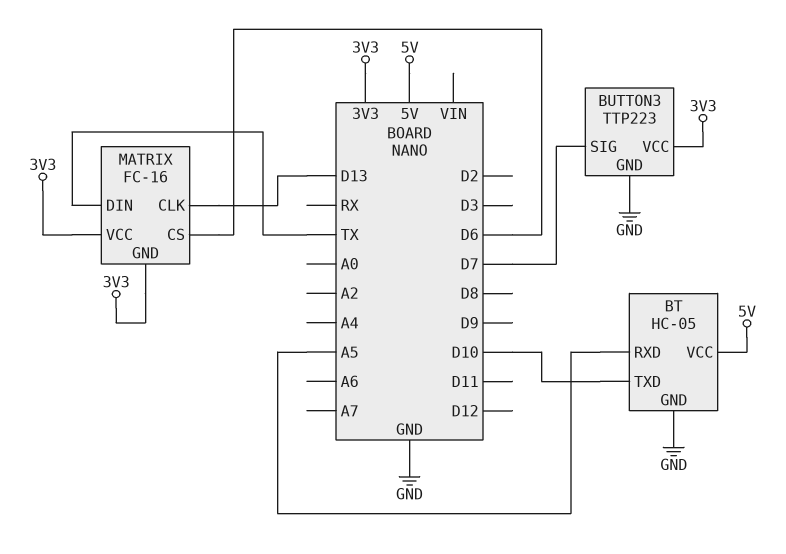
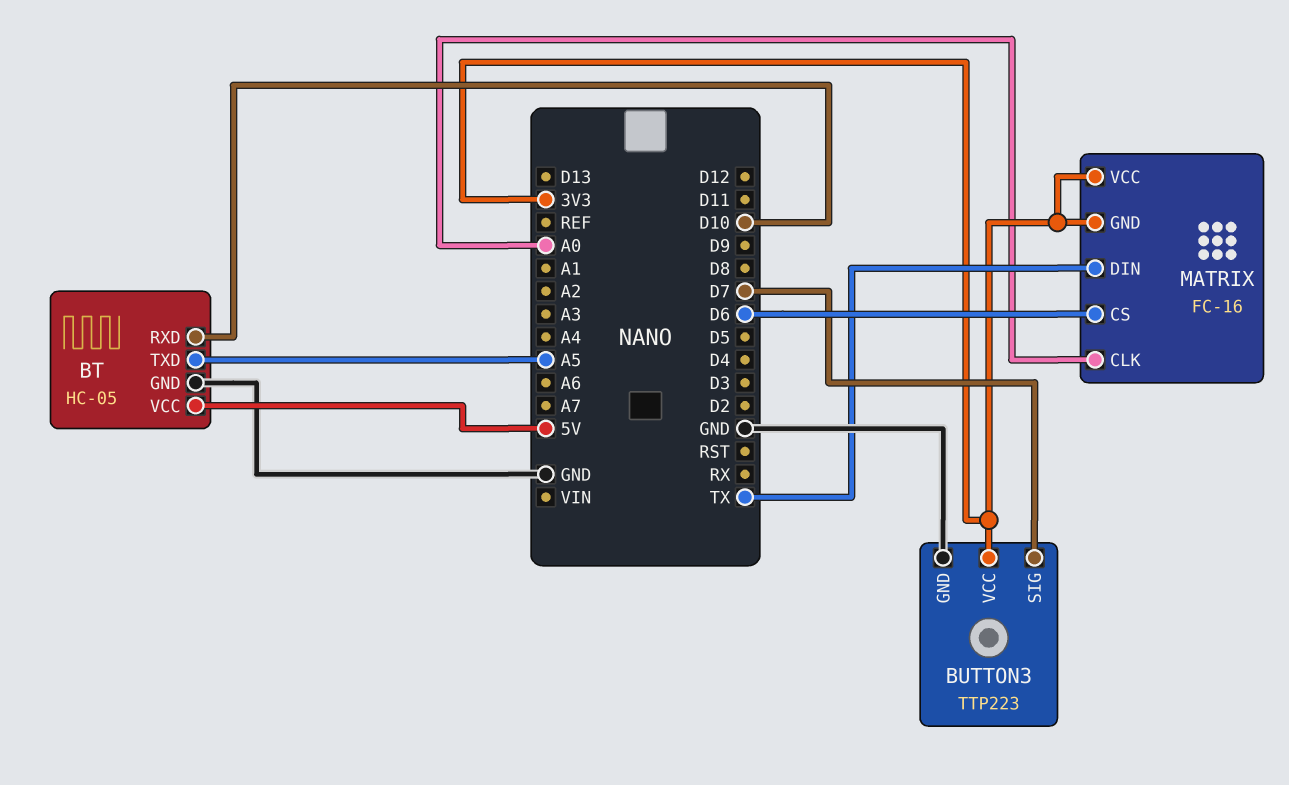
BT pin RXD: A5 -> D10
BT pin TXD: D10 -> A5
MATRIX pin CLK: D13 -> A0

